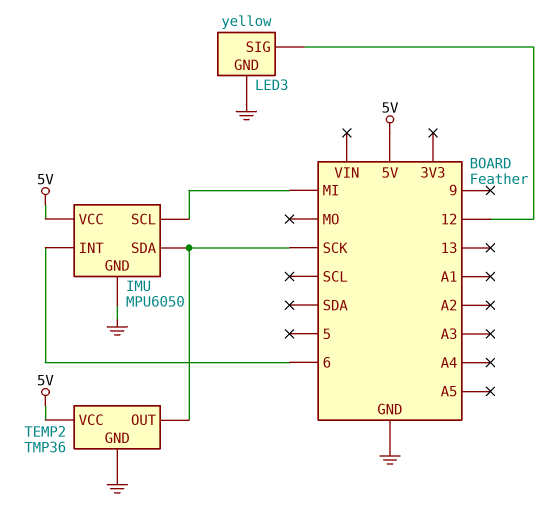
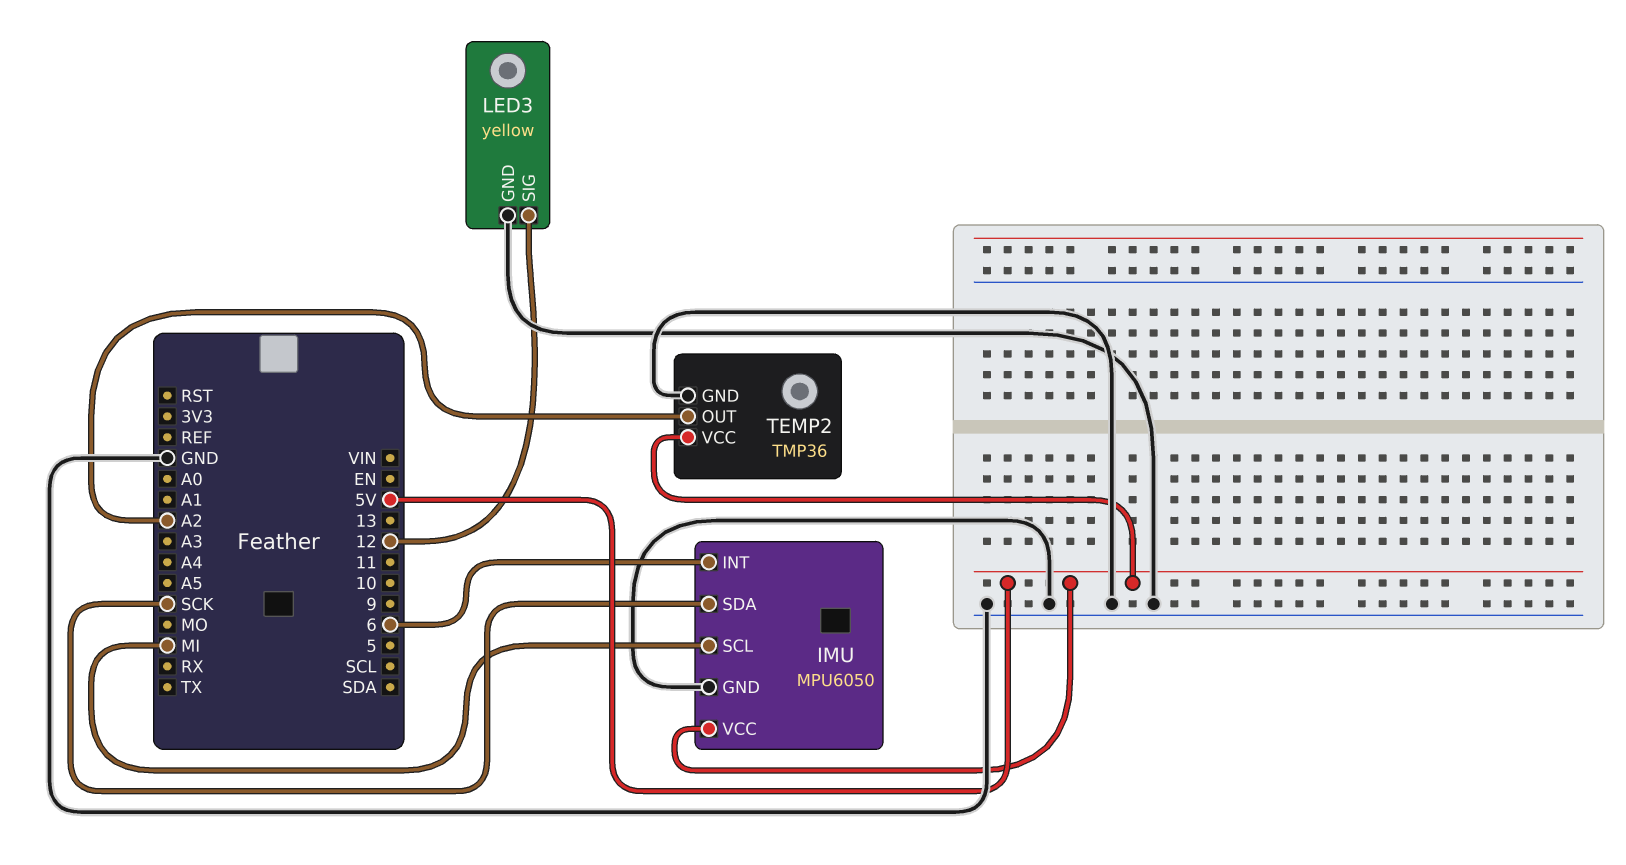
TEMP2 pin OUT: SCK -> A2

